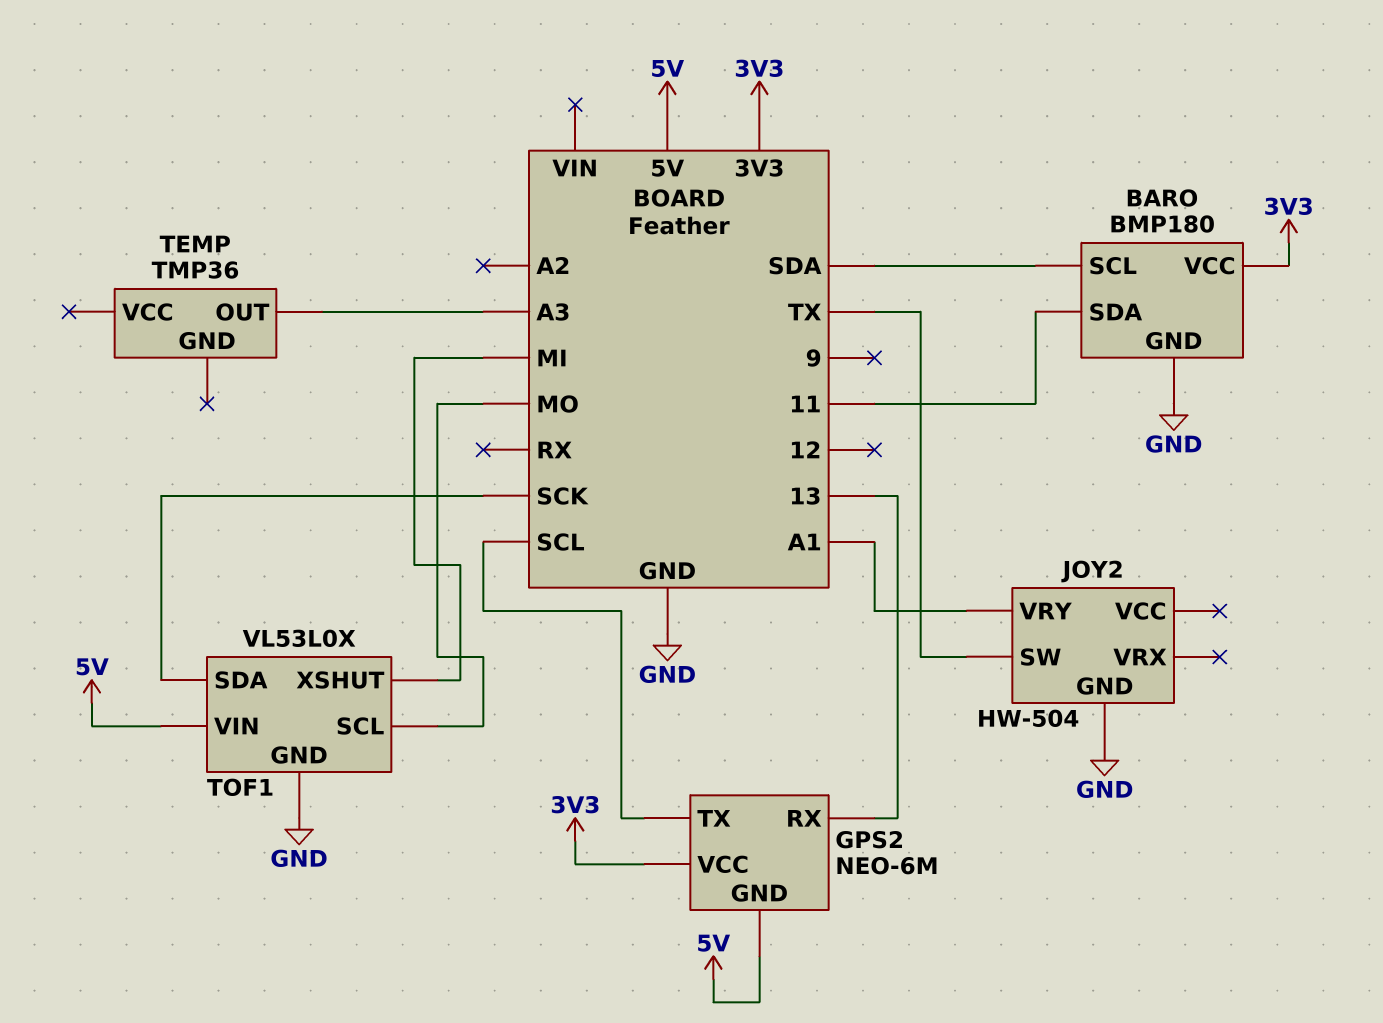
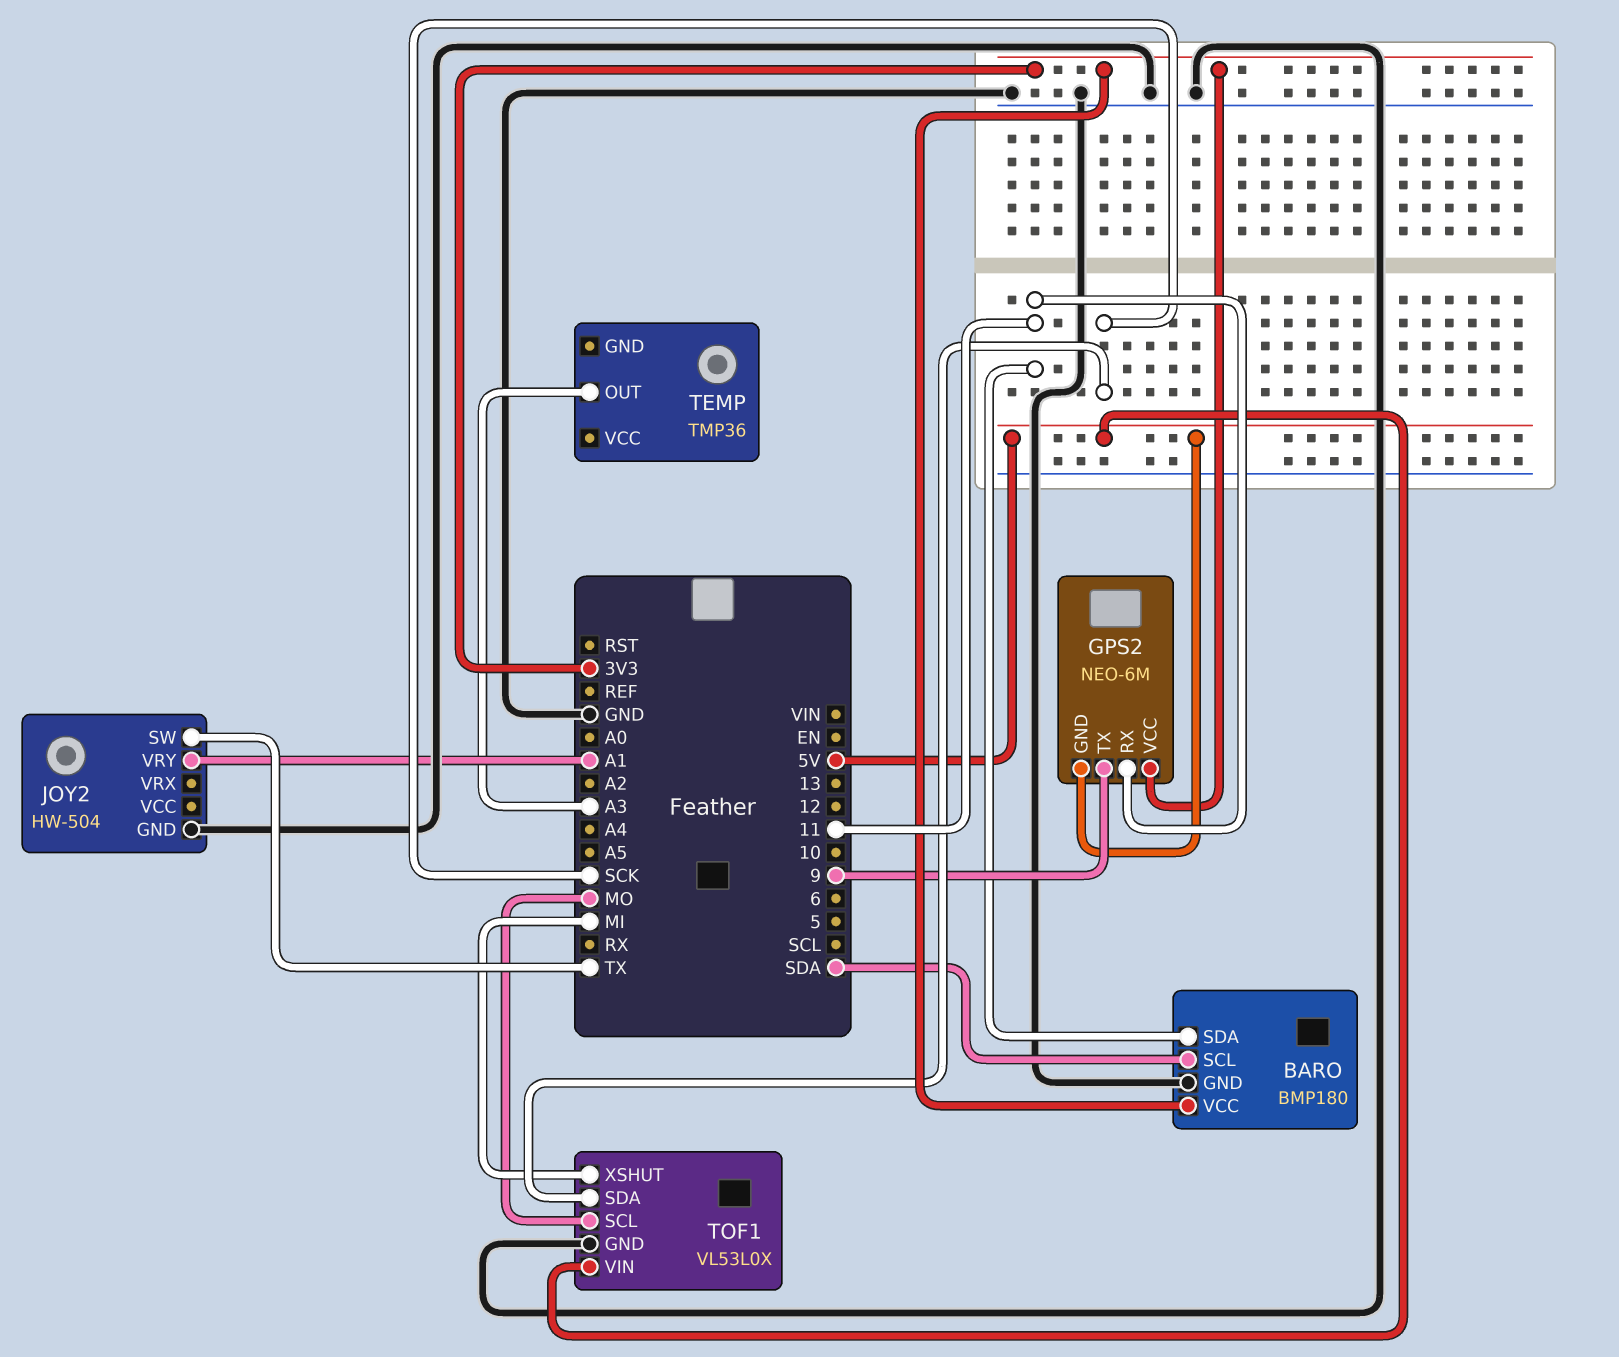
GPS2 pin RX: 13 -> 11
GPS2 pin TX: SCL -> 9

